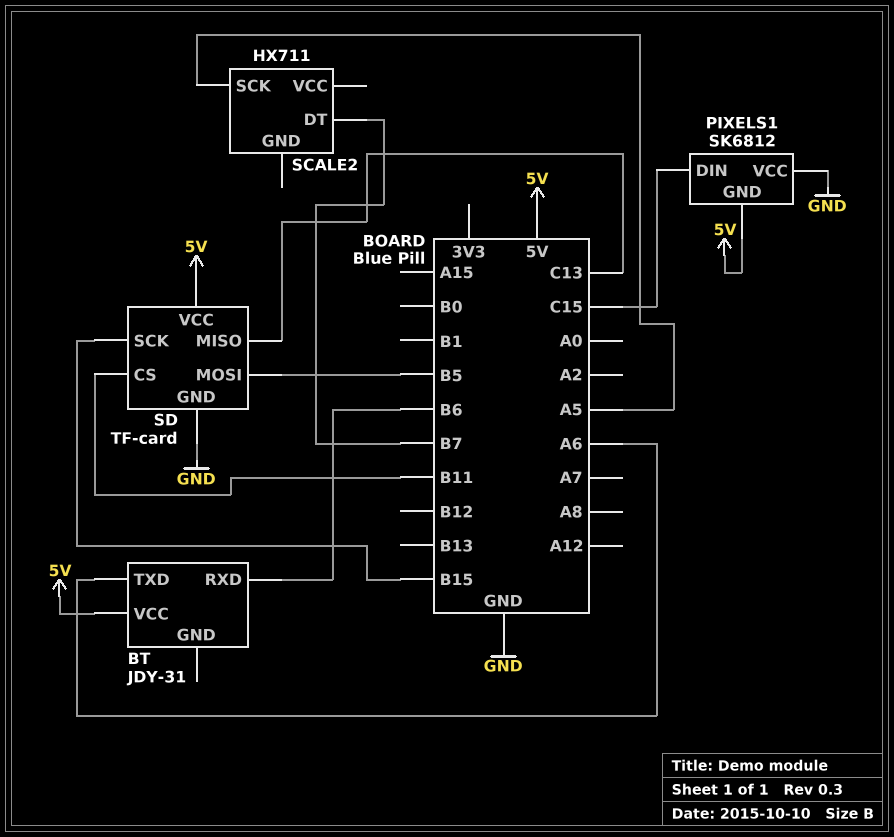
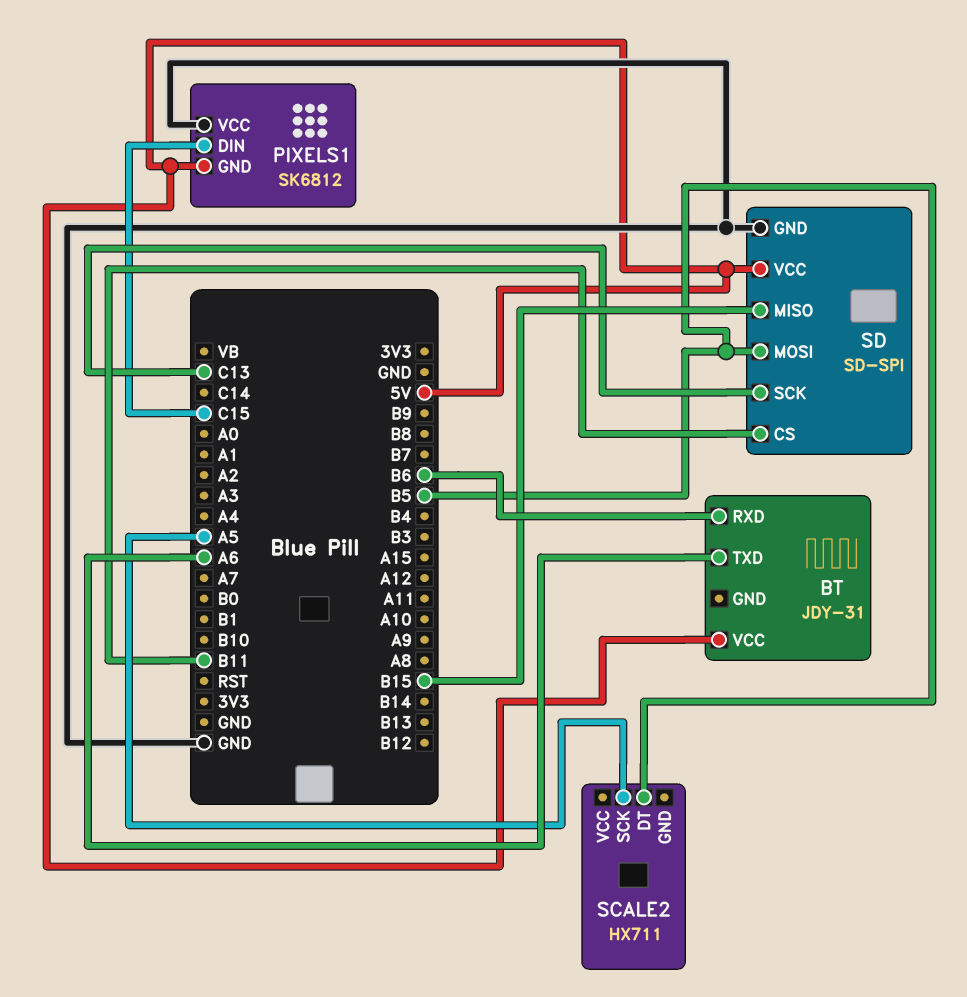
SCALE2 pin DT: B7 -> B5
SD: TF-card -> SD-SPI
SD pin MISO: C13 -> B15
SD pin SCK: B15 -> C13

